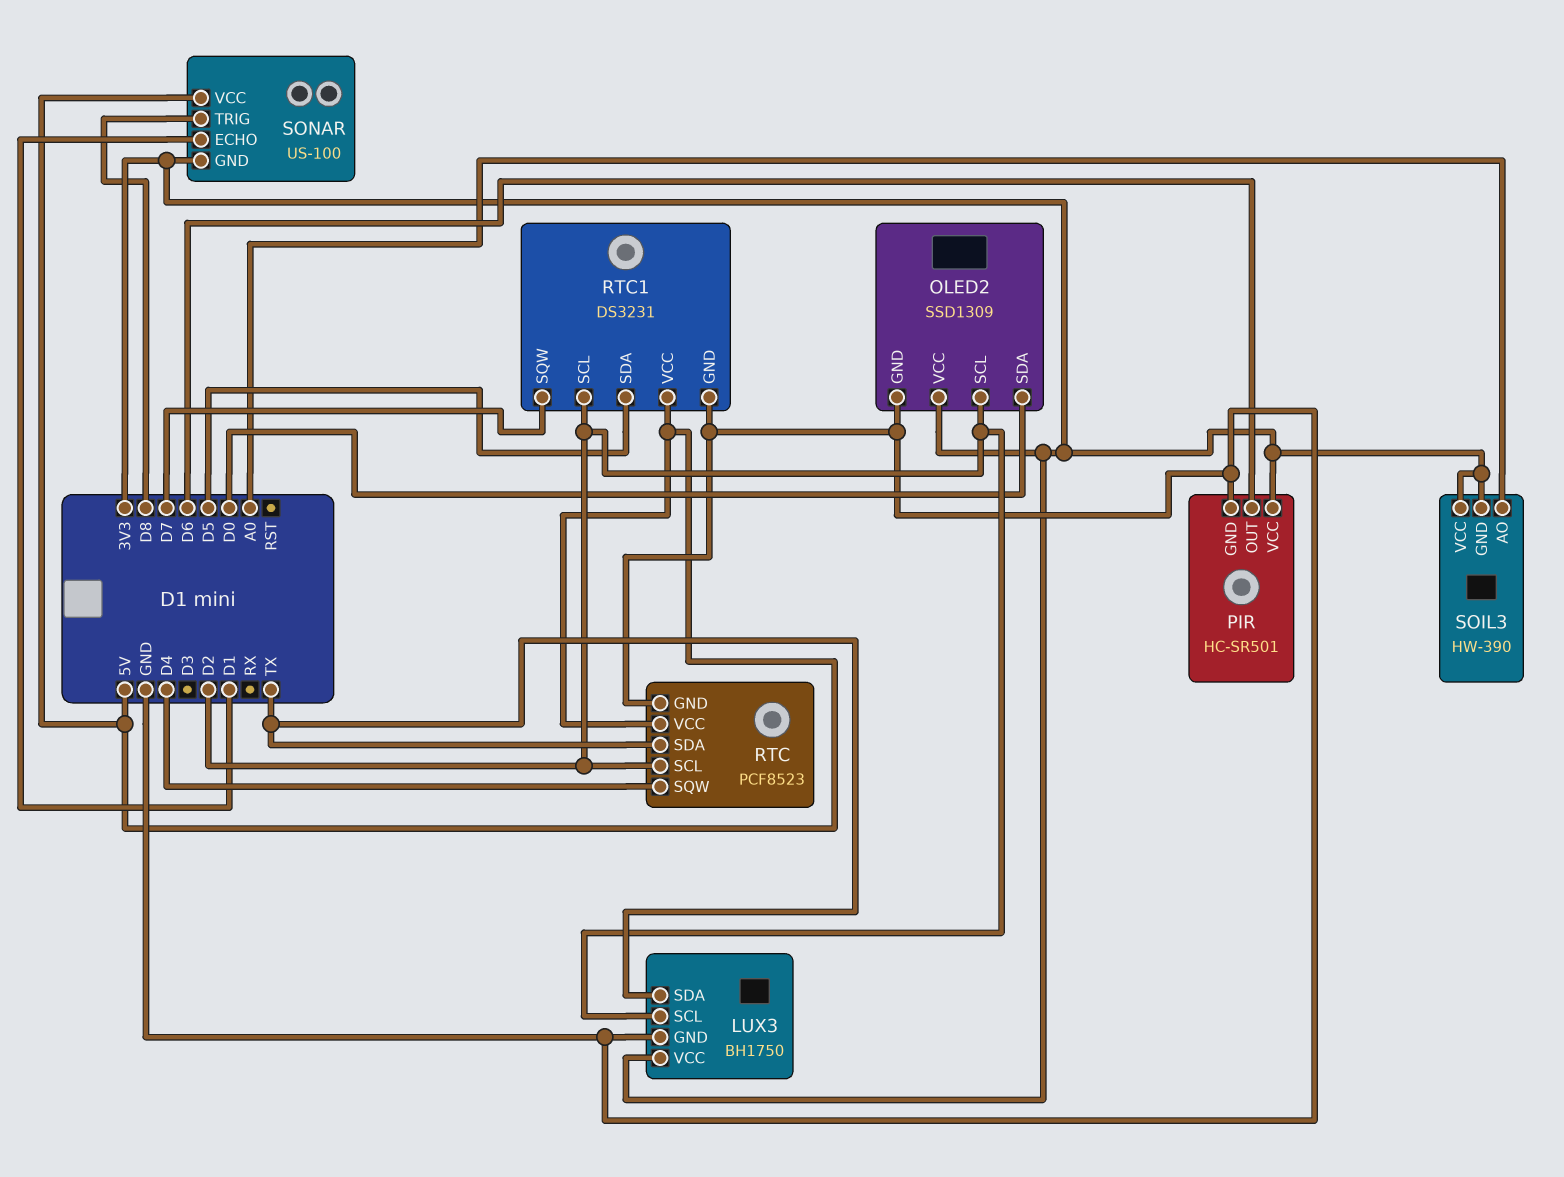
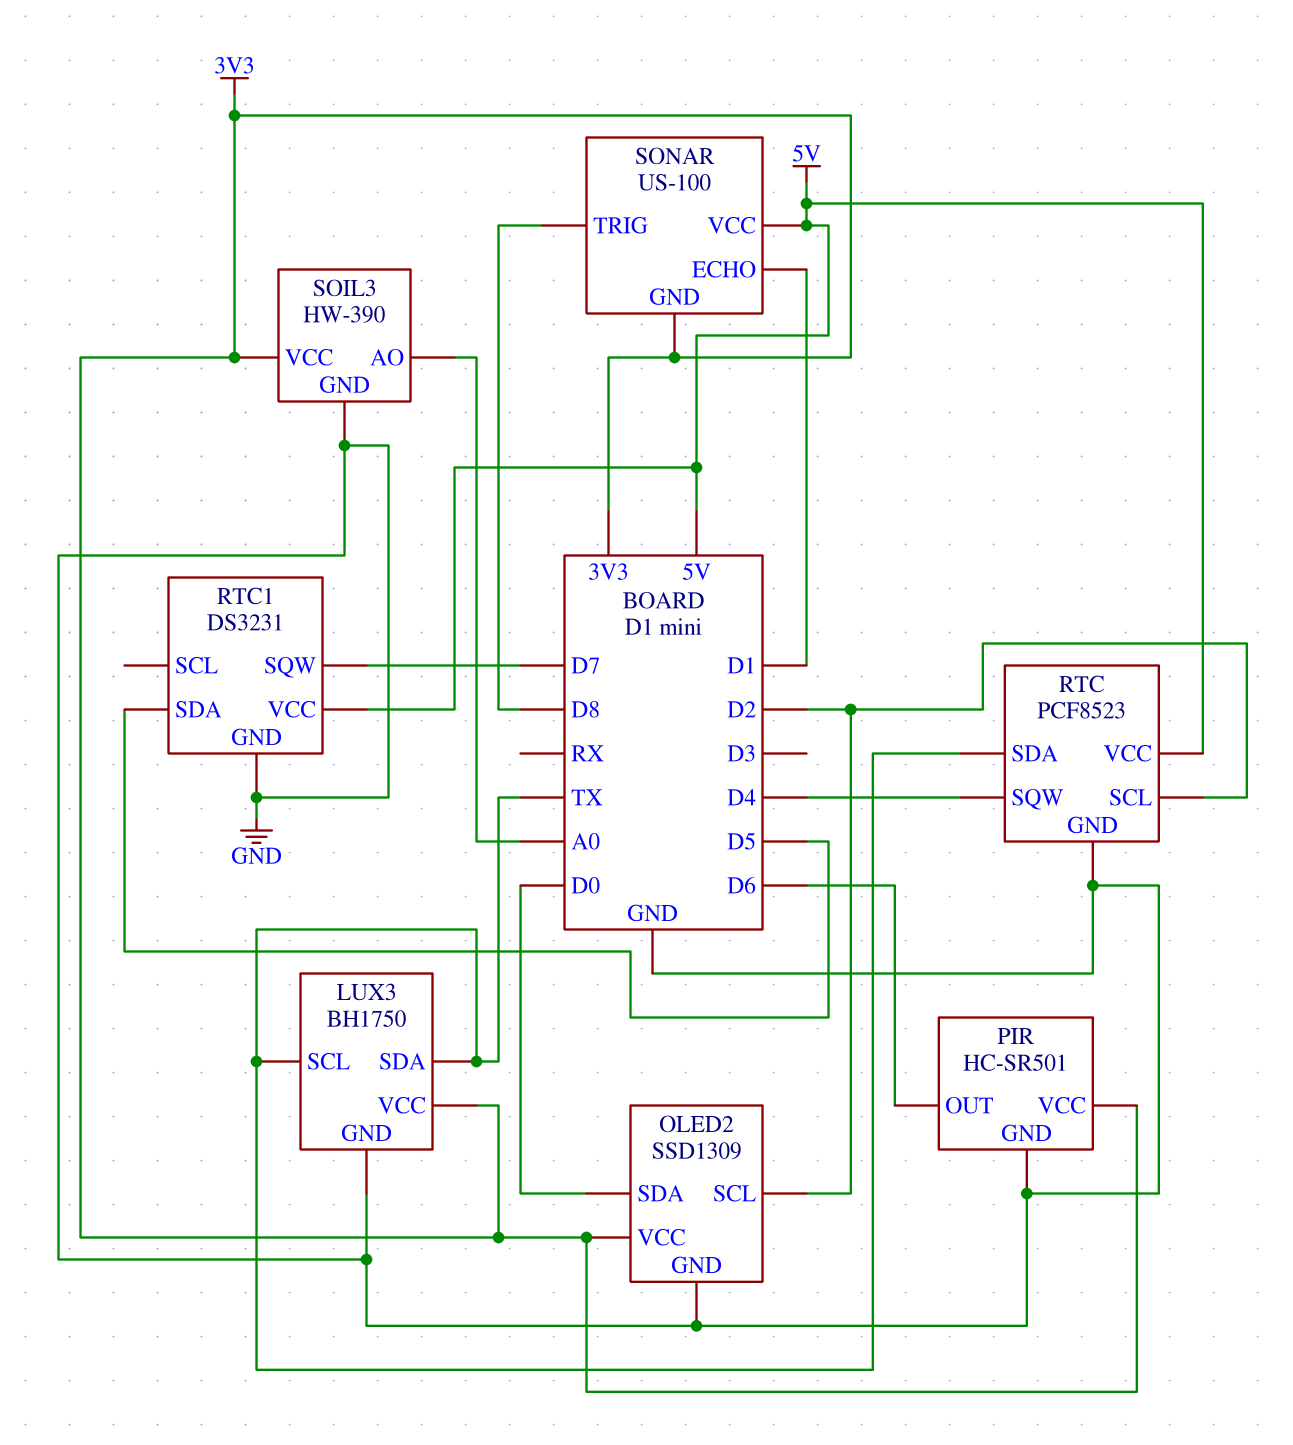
LUX3 pin SCL: D2 -> TX
RTC1 pin SCL: D2 -> none
SOIL3 pin GND: 3V3 -> GND

